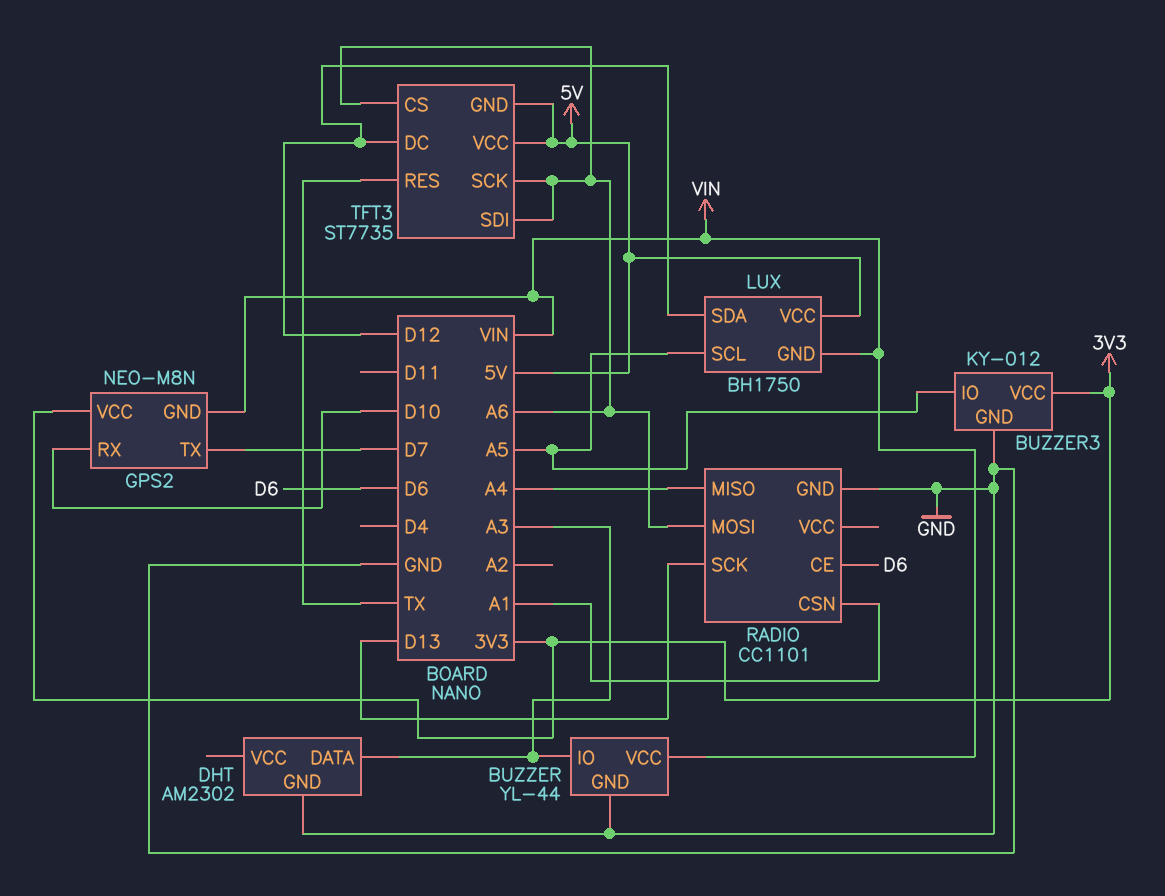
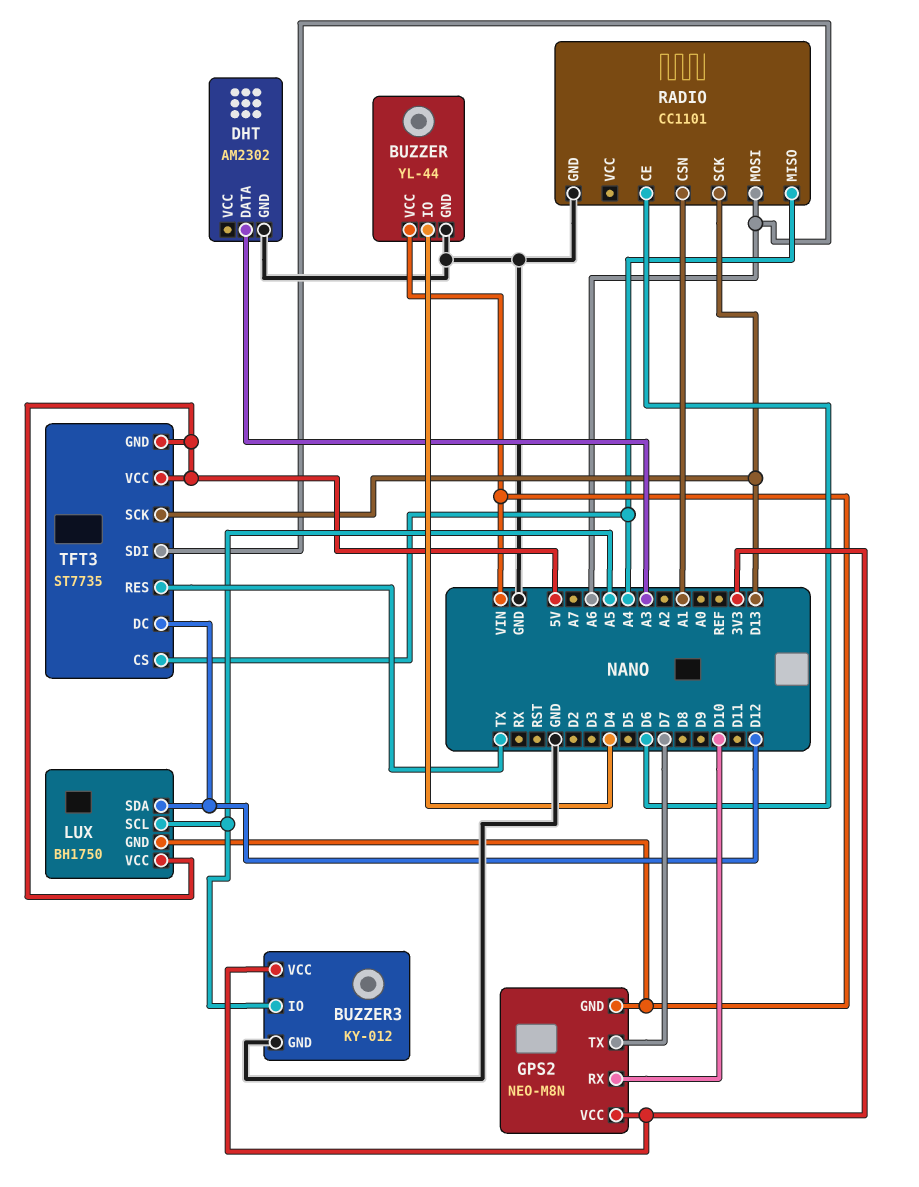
BUZZER pin IO: A3 -> D4
TFT3 pin CS: A6 -> A4
TFT3 pin SCK: A6 -> D13

